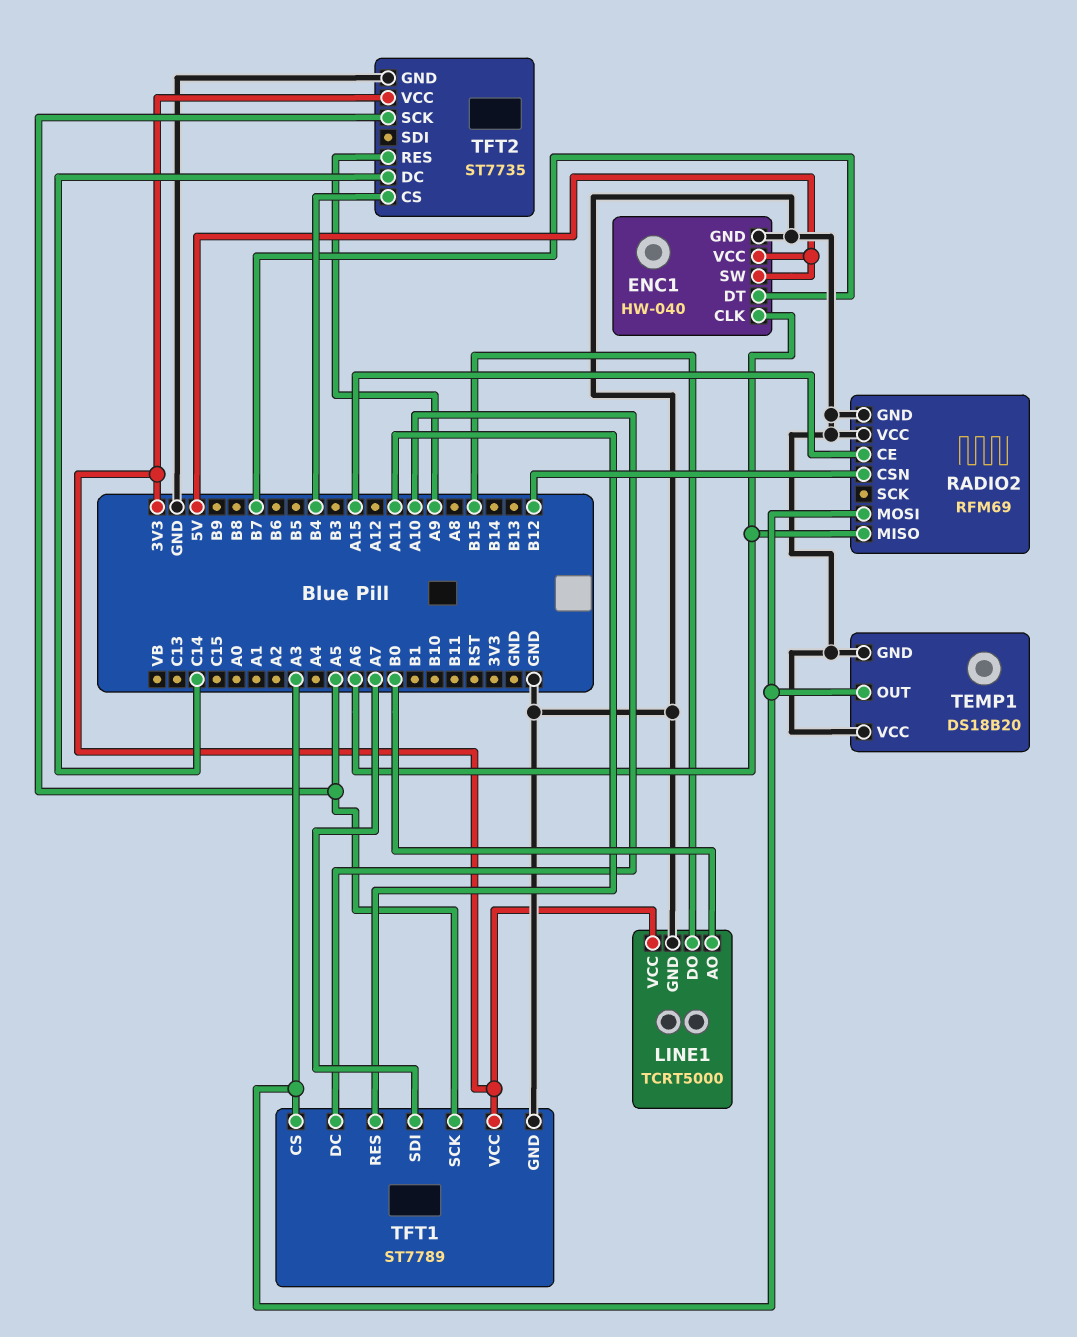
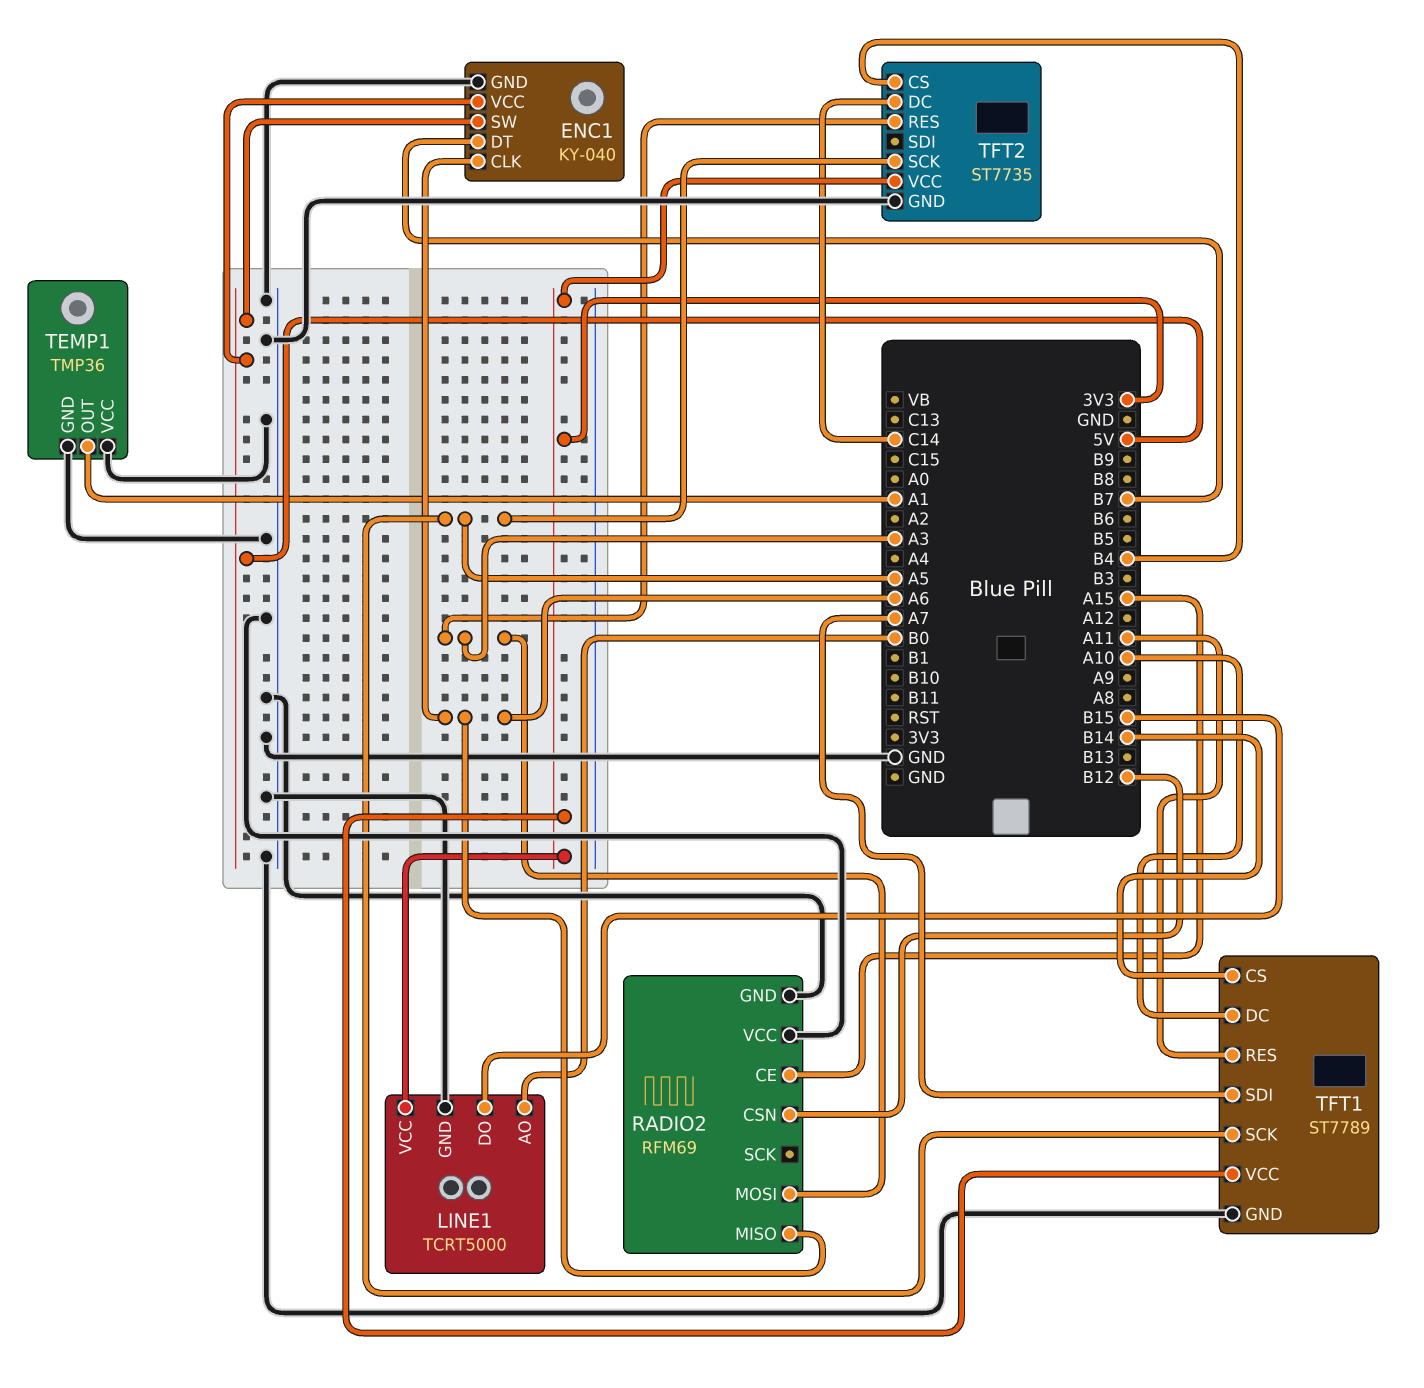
ENC1: HW-040 -> KY-040
TEMP1: DS18B20 -> TMP36
TEMP1 pin OUT: A3 -> A1
TFT1 pin CS: A3 -> B14
TFT2 pin RES: A9 -> A3

